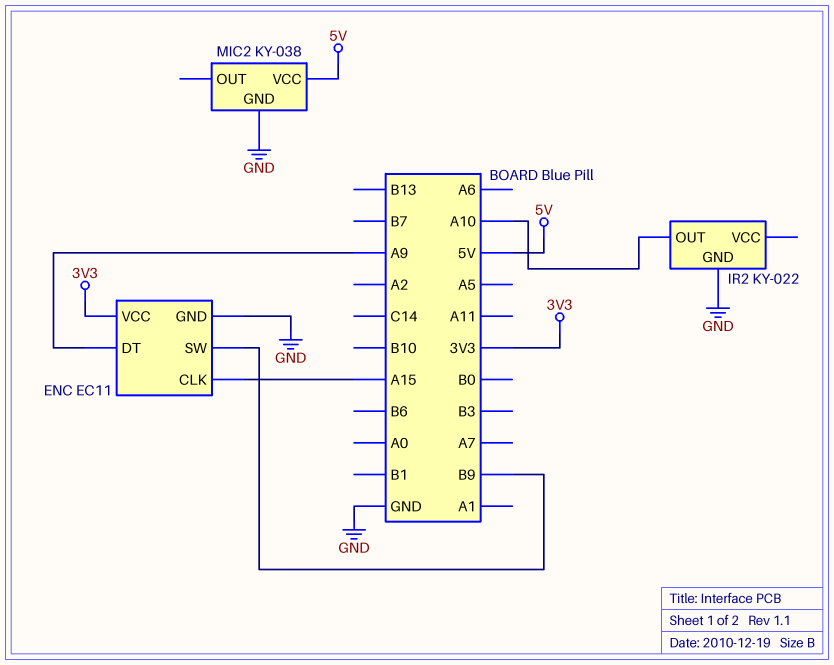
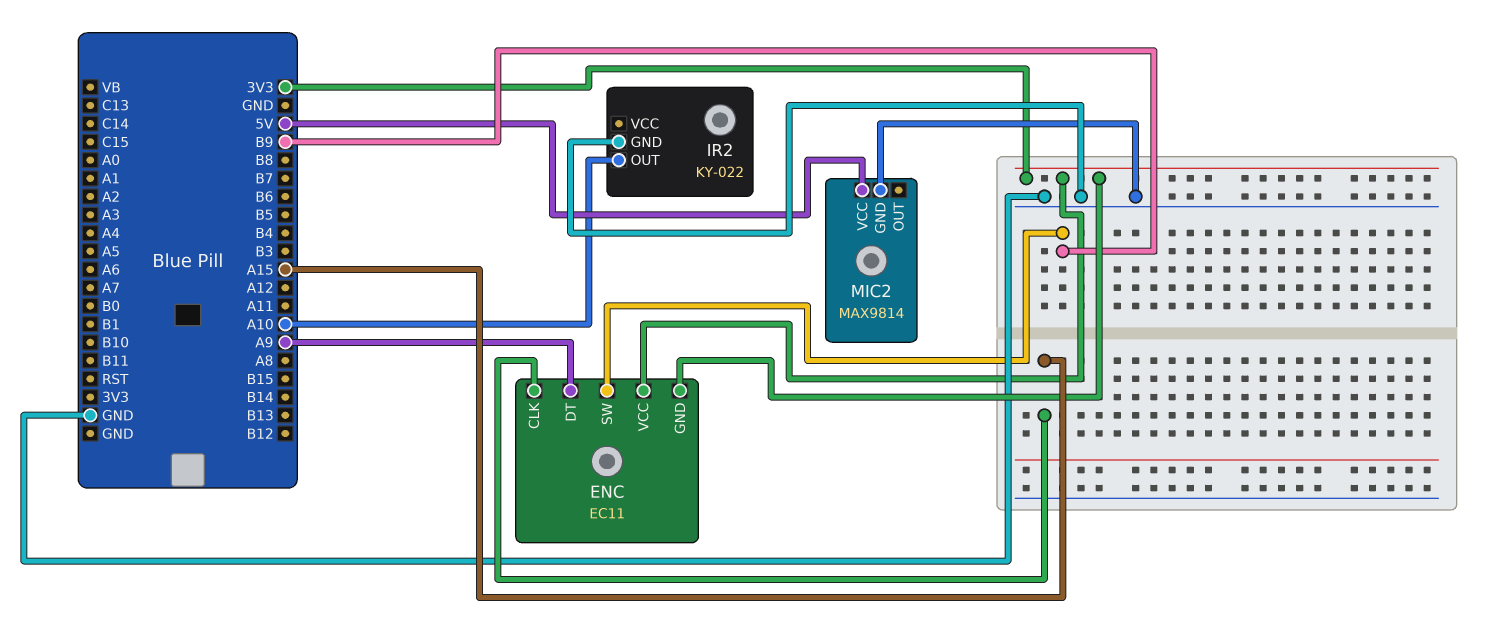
ENC pin GND: GND -> 3V3
MIC2: KY-038 -> MAX9814

